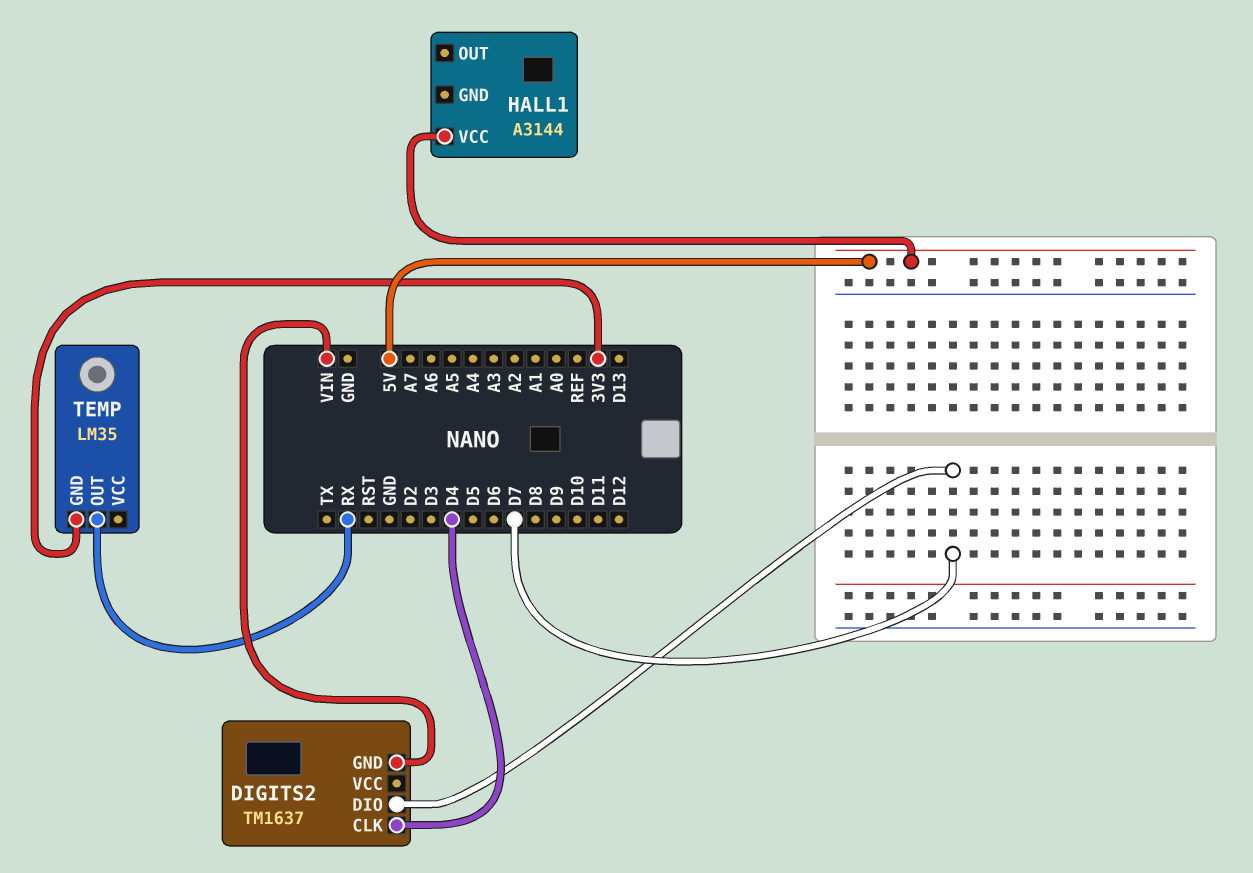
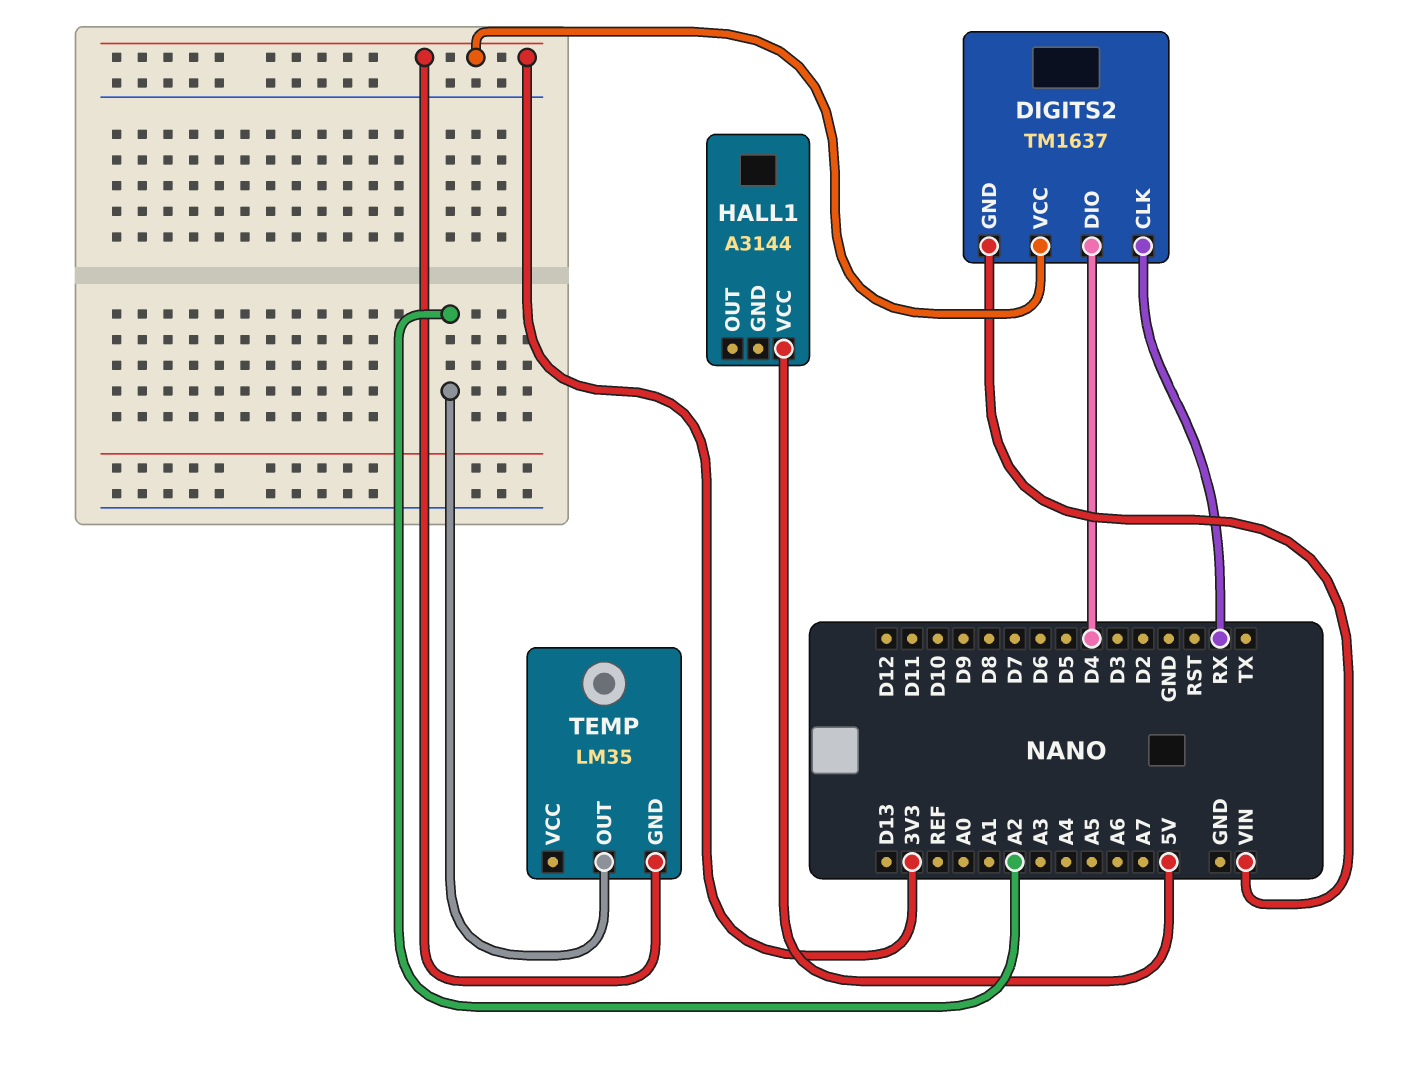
DIGITS2 pin CLK: D4 -> RX
DIGITS2 pin DIO: D7 -> D4
DIGITS2 pin VCC: none -> 3V3
TEMP pin OUT: RX -> A2

